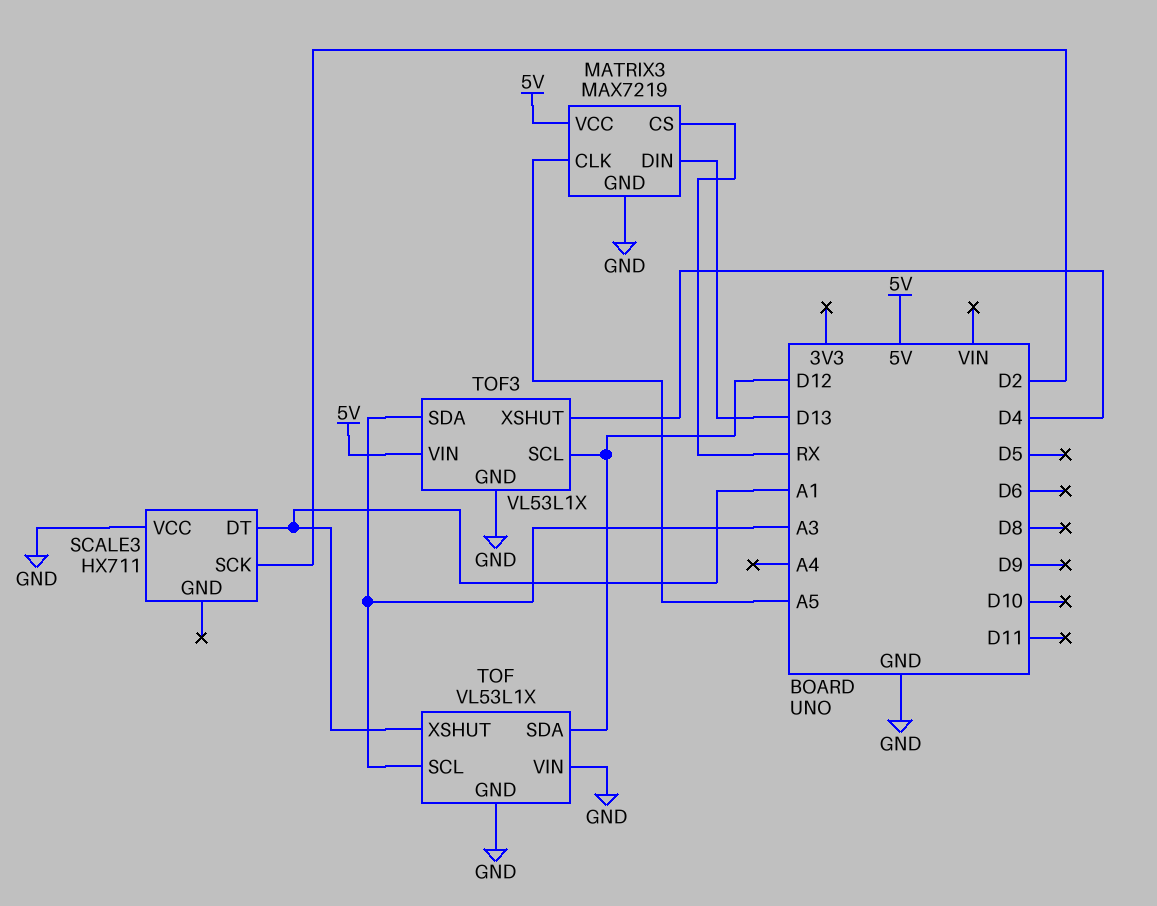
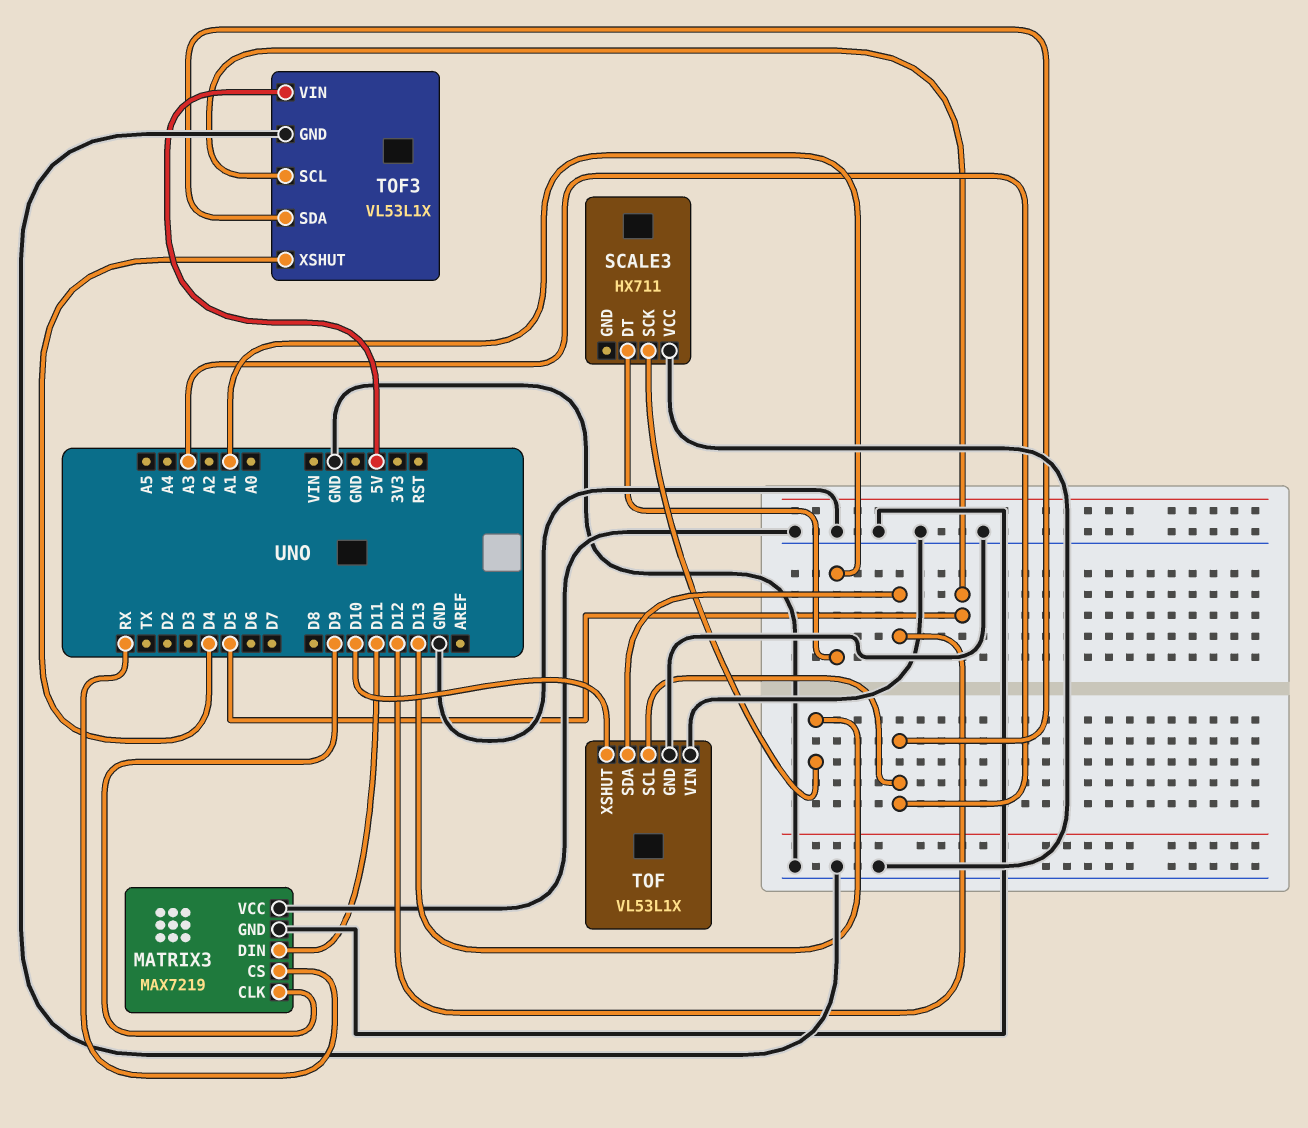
MATRIX3 pin CLK: A5 -> D9
MATRIX3 pin DIN: D13 -> D11
MATRIX3 pin VCC: 5V -> GND
SCALE3 pin SCK: D2 -> D13
TOF pin XSHUT: A1 -> D10
TOF3 pin SCL: D12 -> D5

